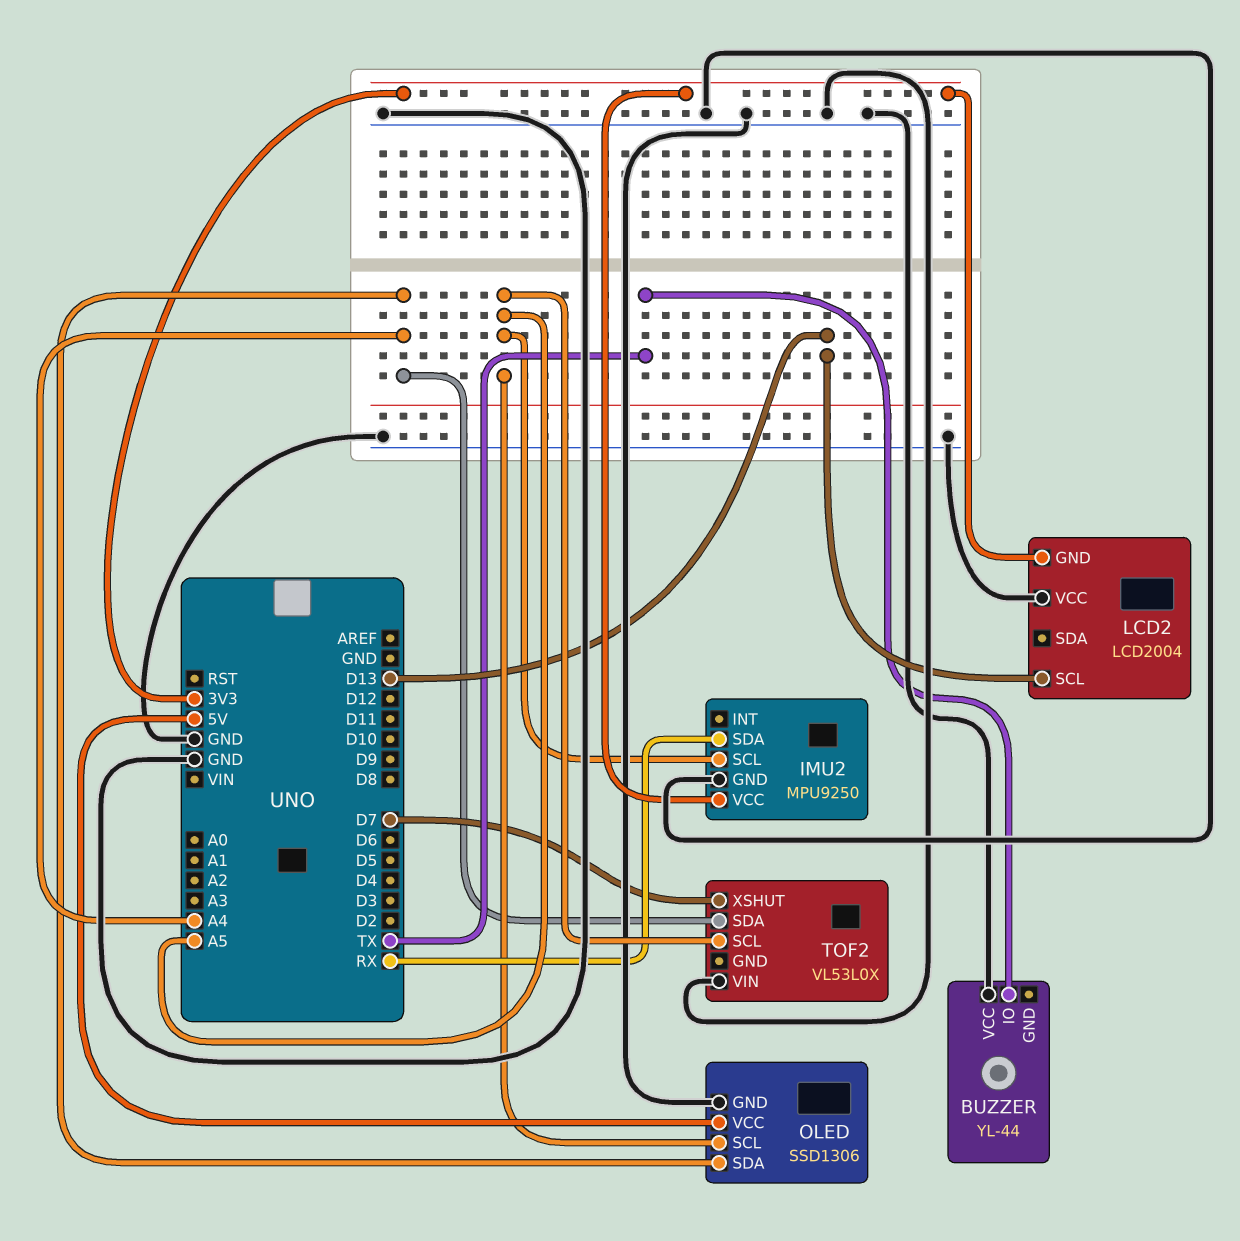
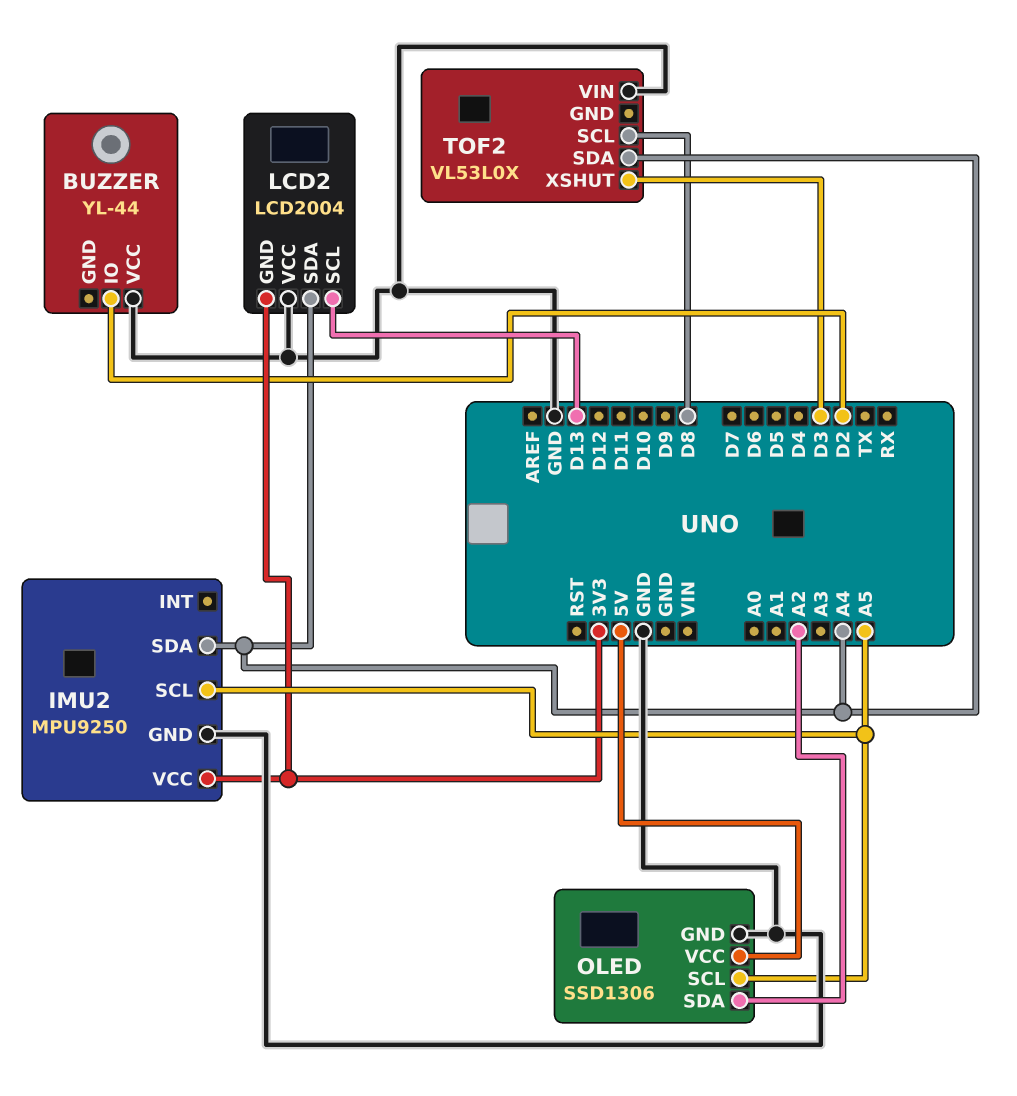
BUZZER pin IO: TX -> D2
IMU2 pin SDA: RX -> A4
LCD2 pin SDA: none -> A4
OLED pin SDA: A4 -> A2
TOF2 pin SCL: A5 -> D8
TOF2 pin XSHUT: D7 -> D3

